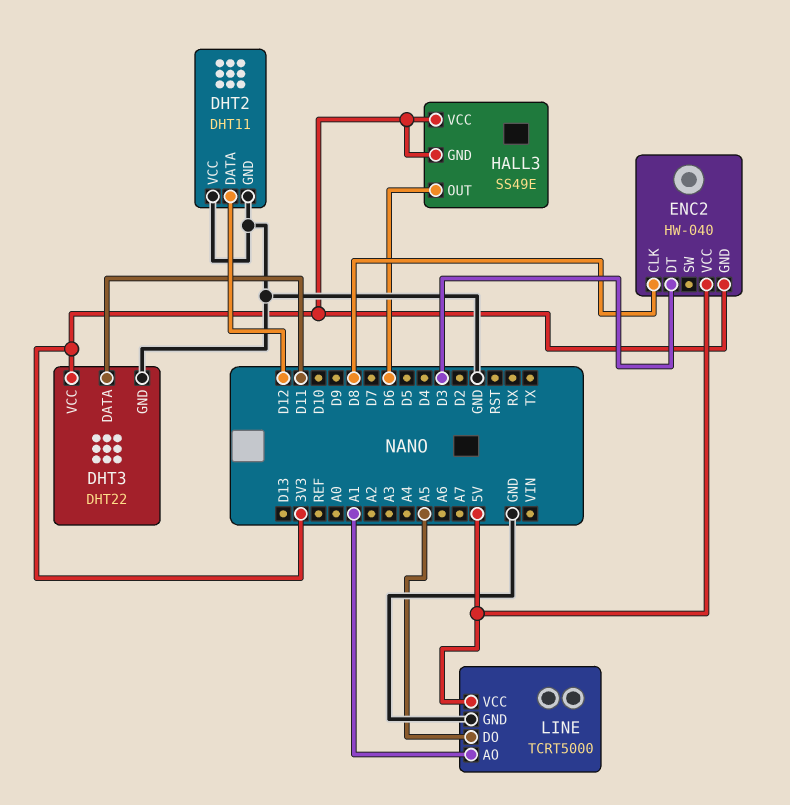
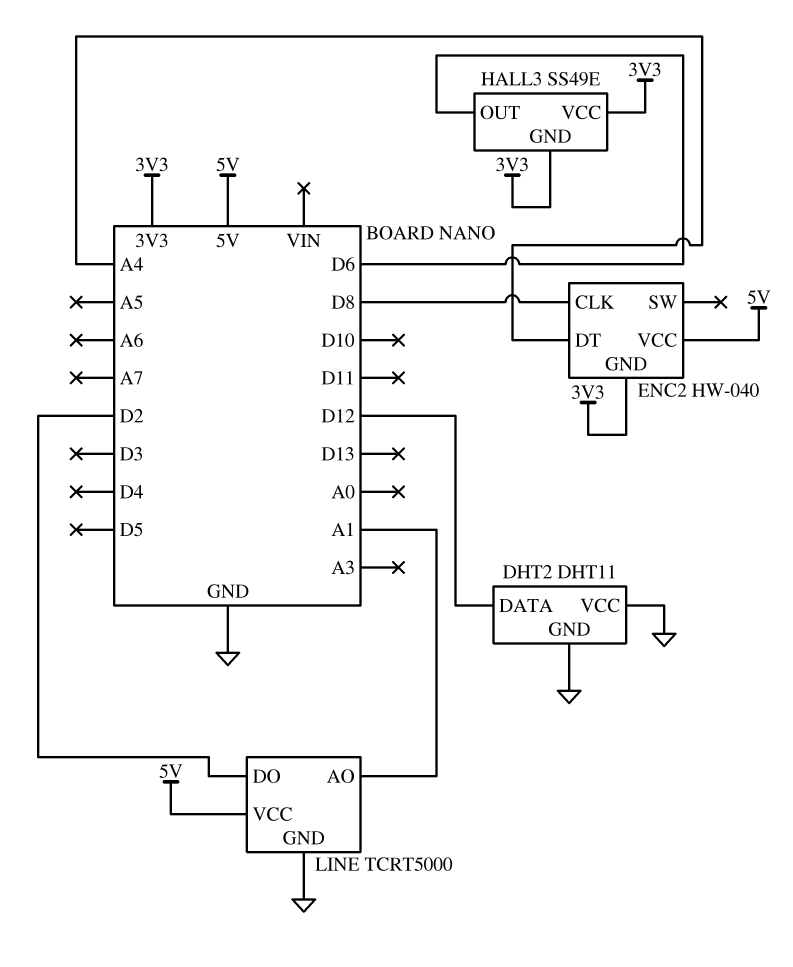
DHT3: DHT22 -> none
DHT3 pin DATA: D11 -> none
DHT3 pin GND: GND -> none
DHT3 pin VCC: 3V3 -> none
ENC2 pin DT: D3 -> A4
LINE pin DO: A5 -> D2

